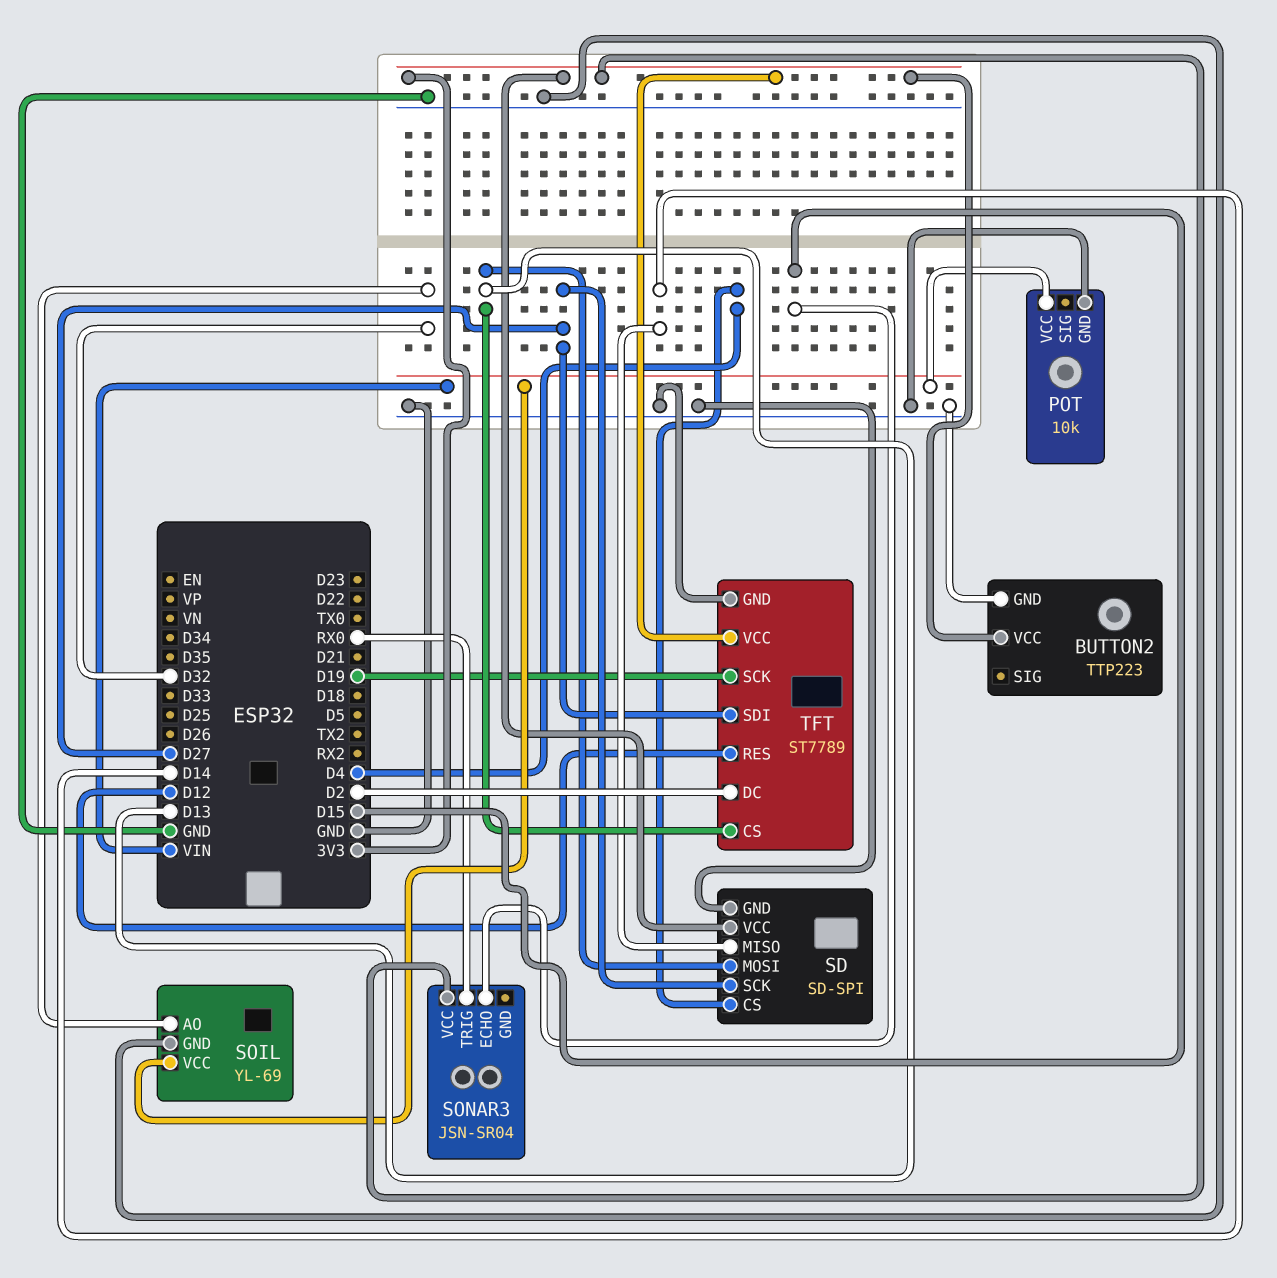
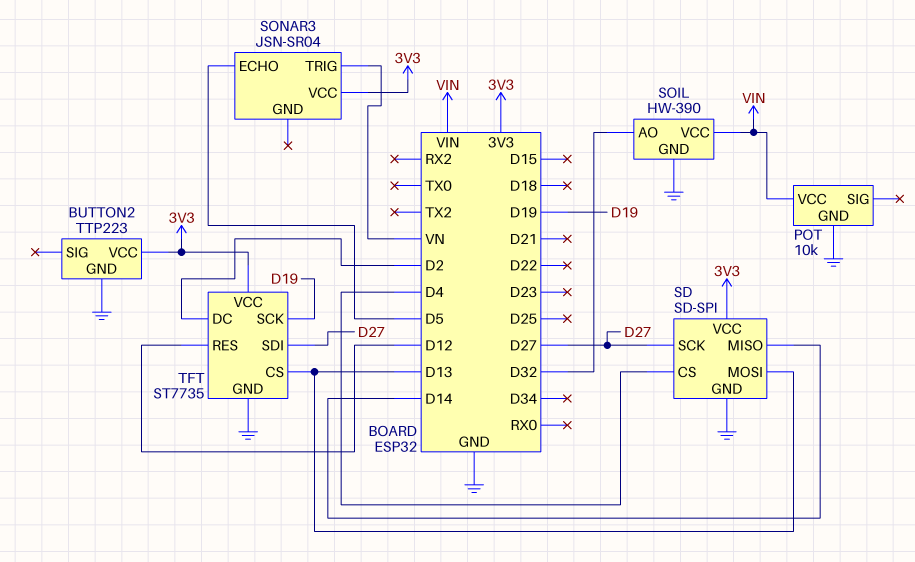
SOIL: YL-69 -> HW-390
SONAR3 pin ECHO: D15 -> D5
SONAR3 pin TRIG: RX0 -> VN
TFT: ST7789 -> ST7735

